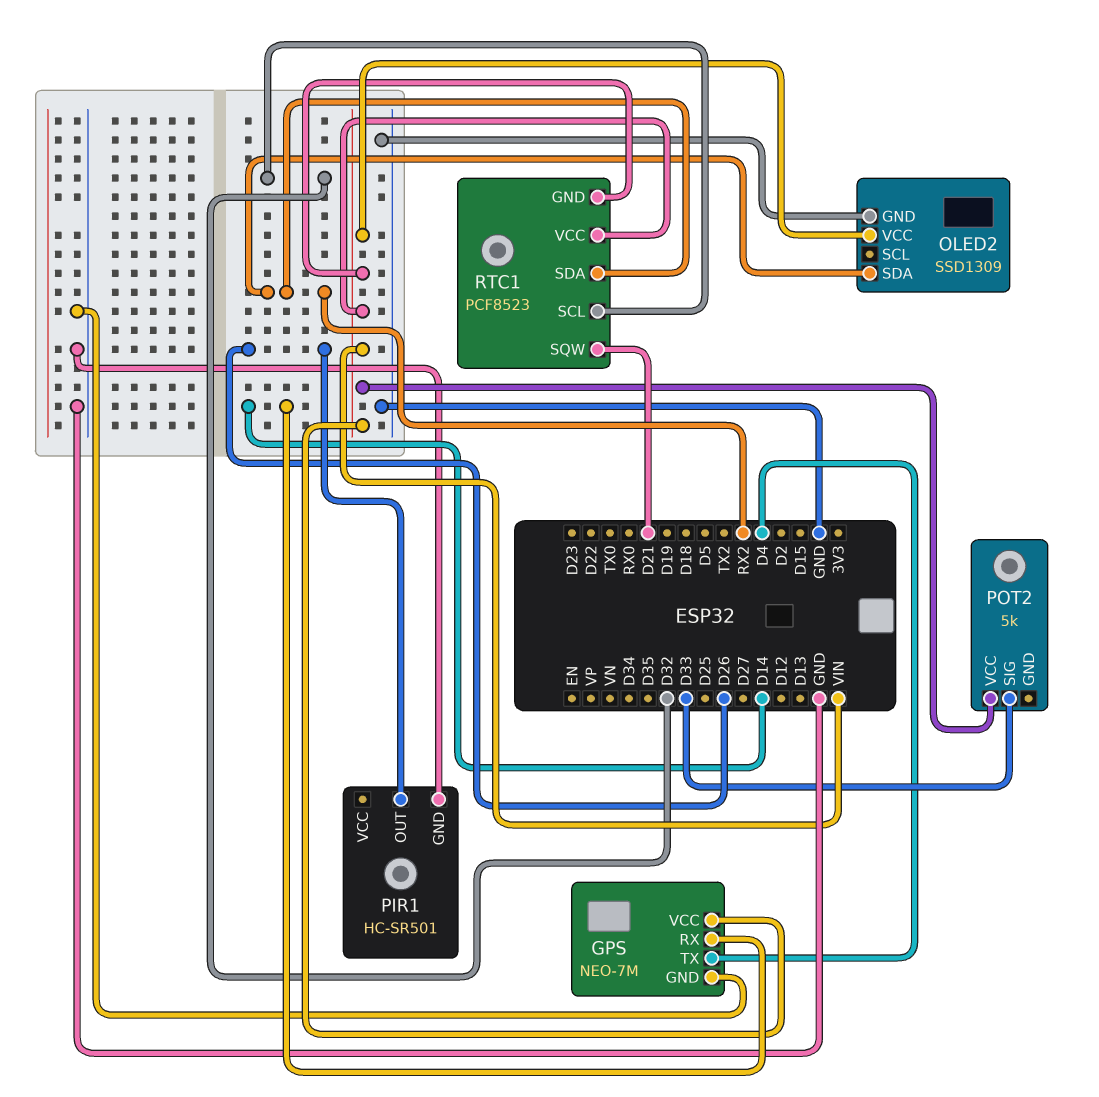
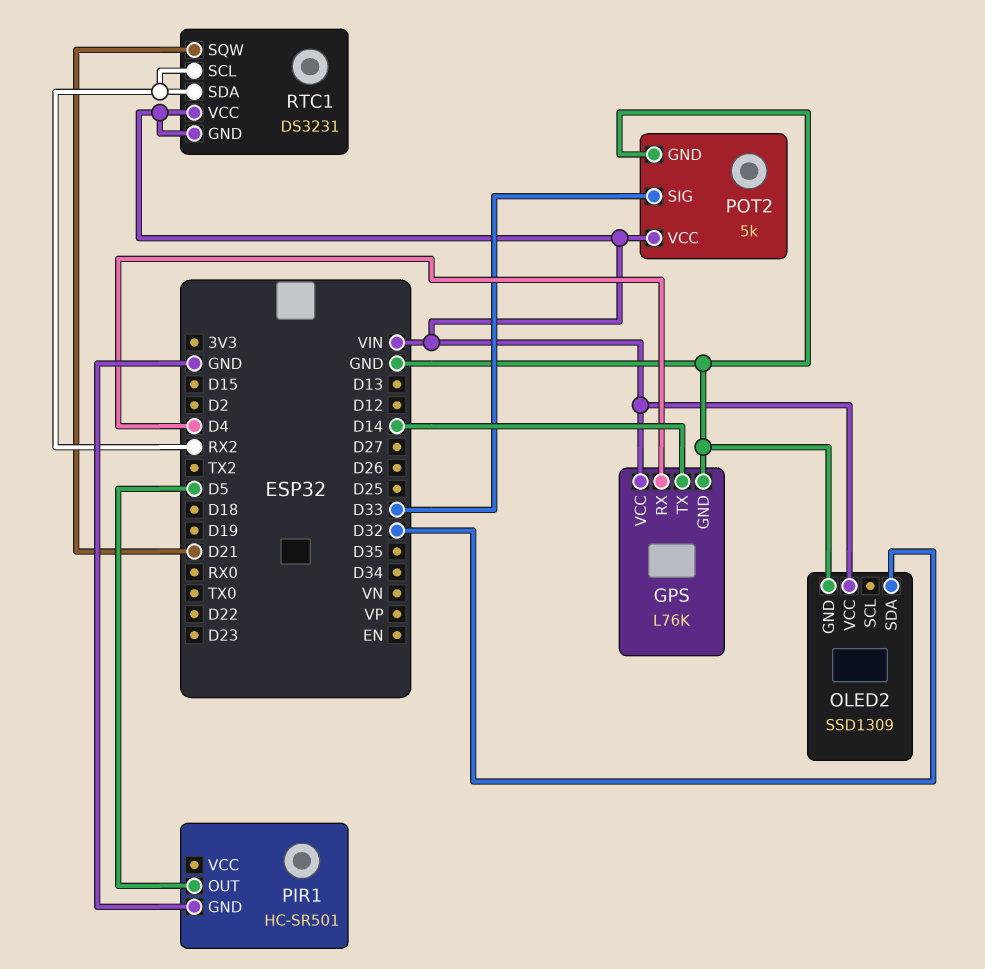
GPS: NEO-7M -> L76K
GPS pin RX: D14 -> D4
GPS pin TX: D4 -> D14
OLED2 pin SDA: RX2 -> D32
PIR1 pin OUT: D26 -> D5
POT2 pin GND: none -> GND
RTC1: PCF8523 -> DS3231
RTC1 pin SCL: D32 -> RX2

